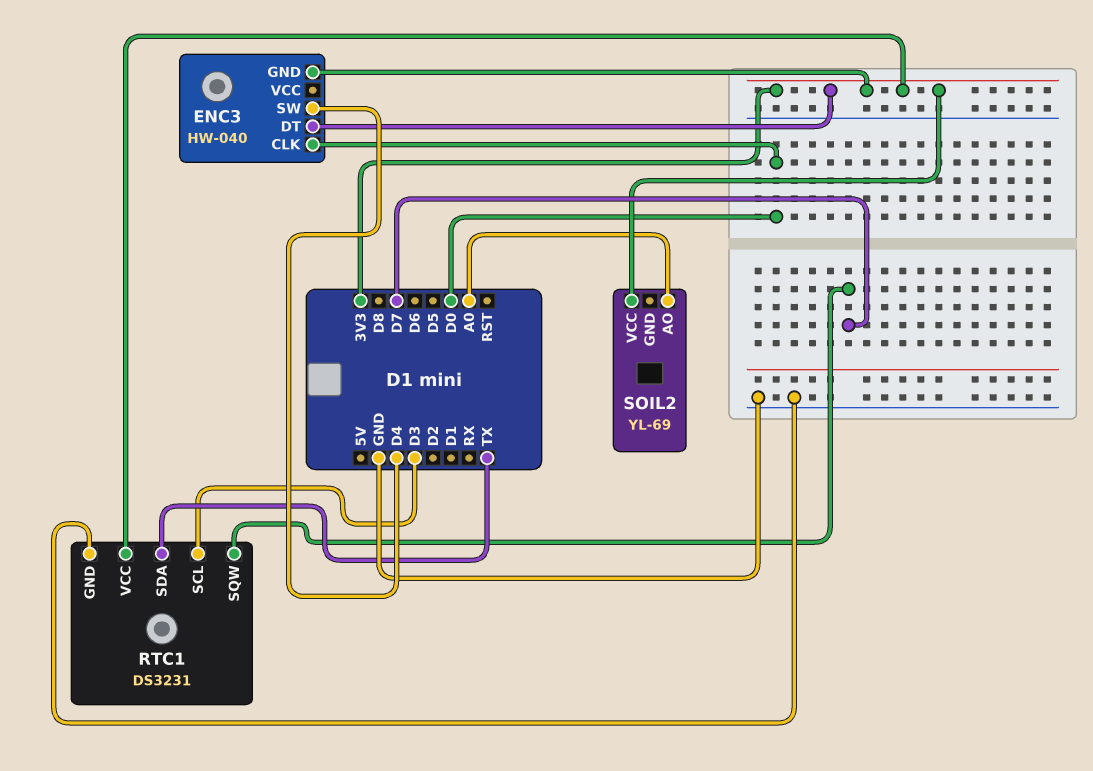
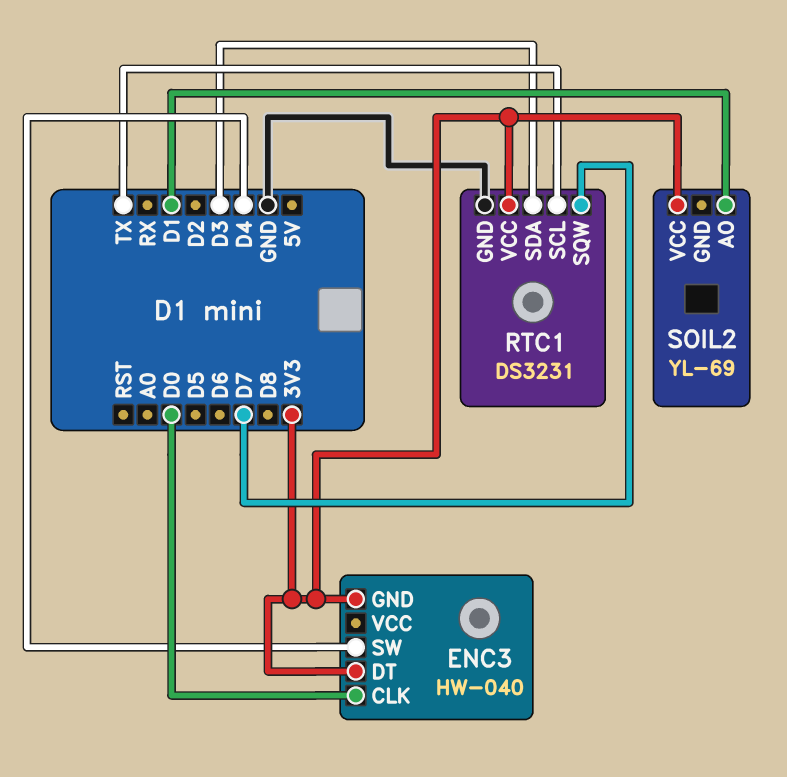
RTC1 pin SCL: D3 -> TX
RTC1 pin SDA: TX -> D3
SOIL2 pin AO: A0 -> D1

